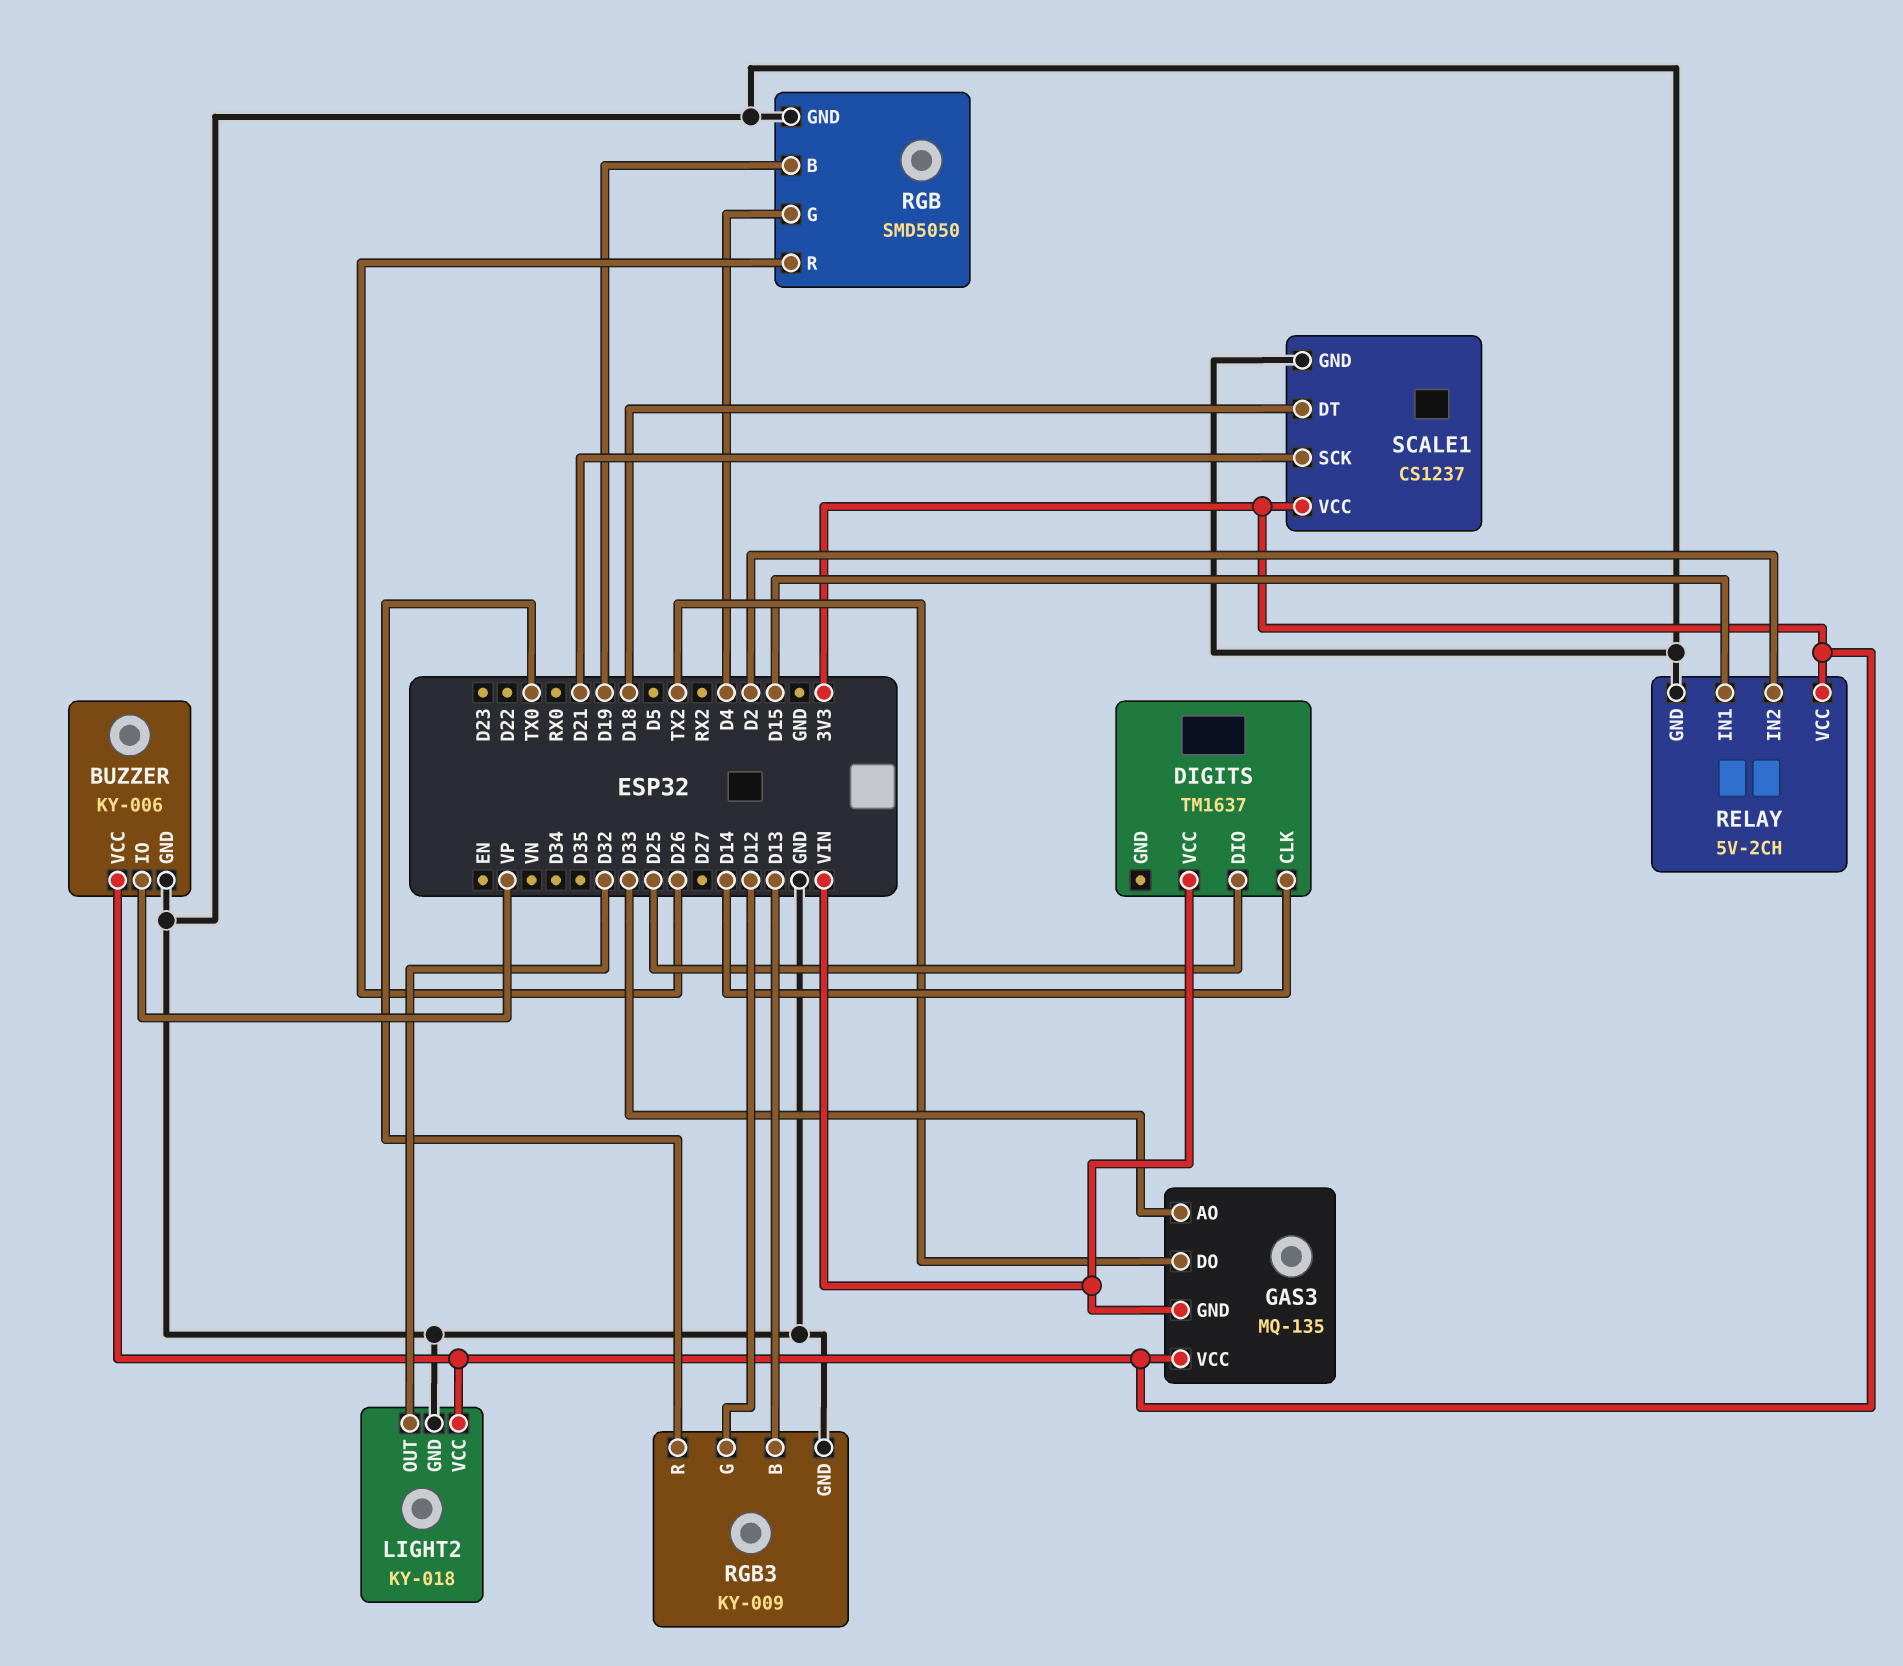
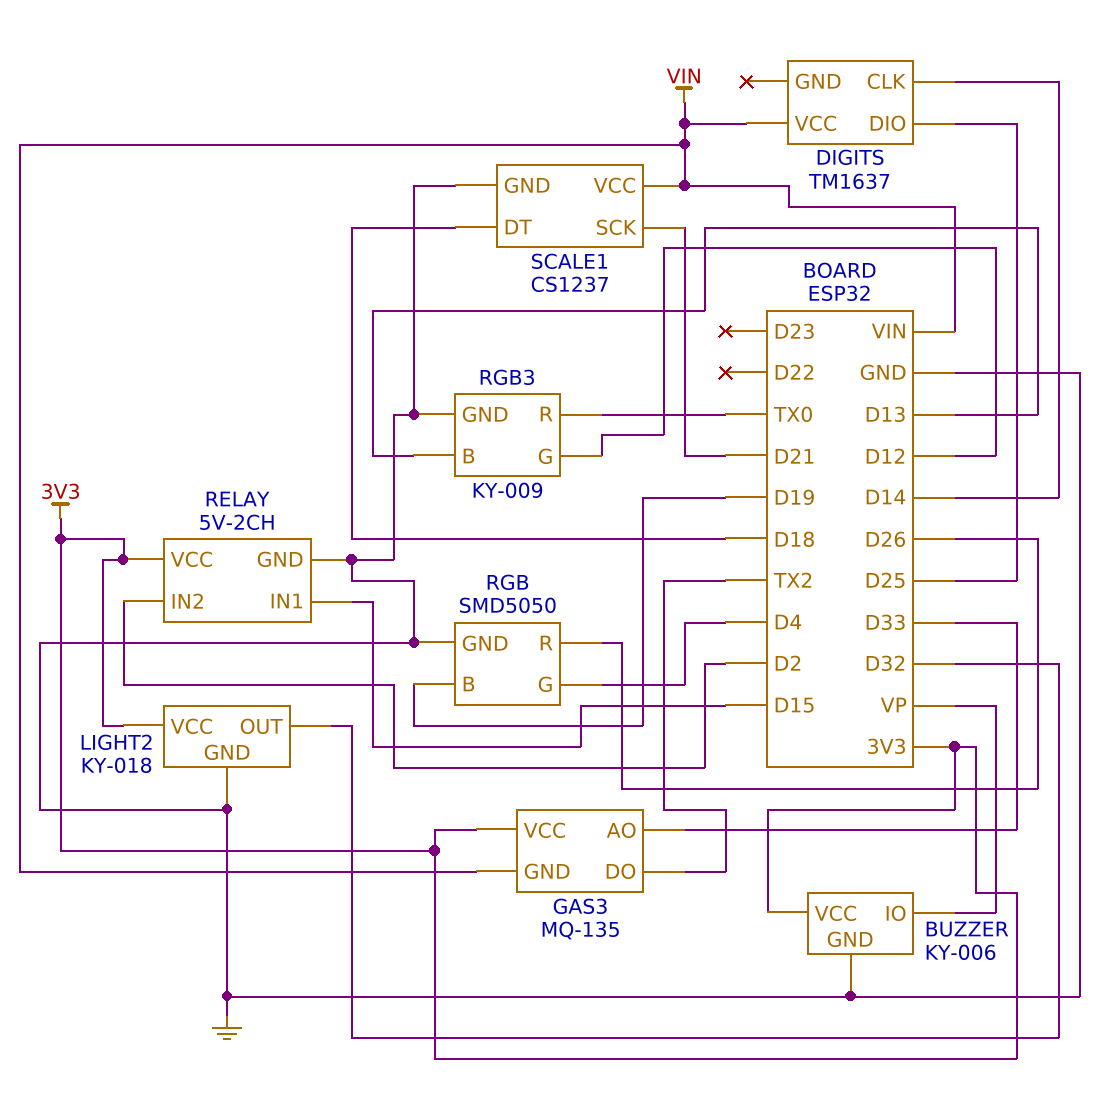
SCALE1 pin VCC: 3V3 -> VIN

